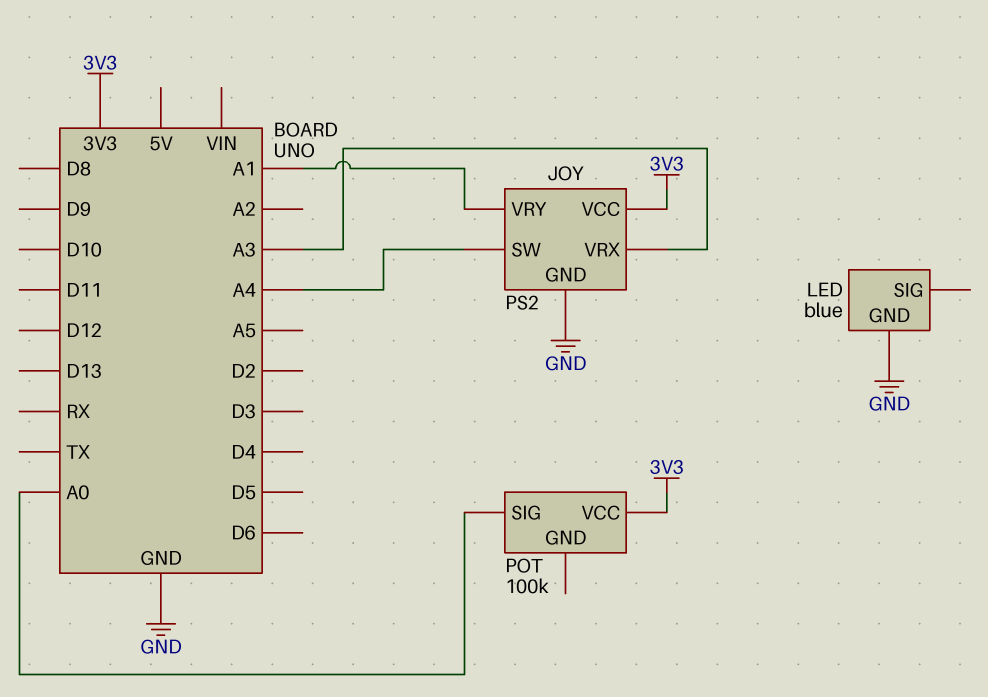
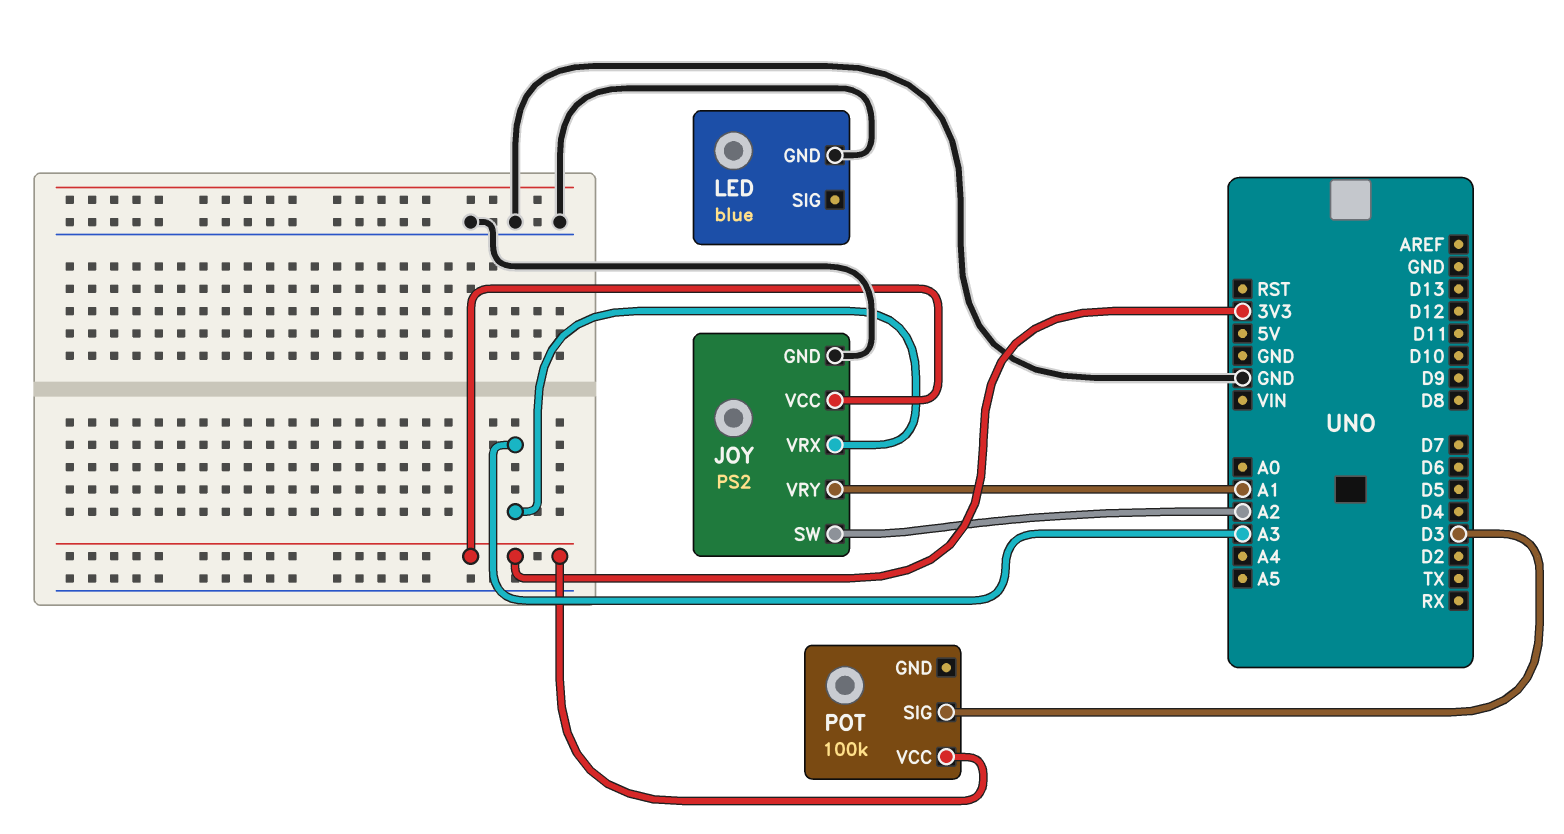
JOY pin SW: A4 -> A2
POT pin SIG: A0 -> D3

